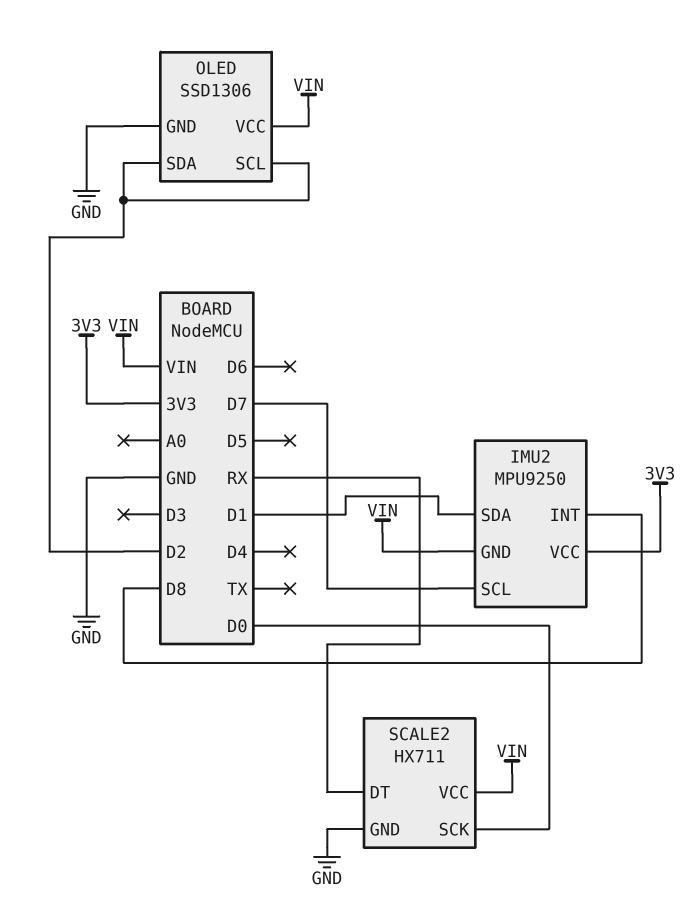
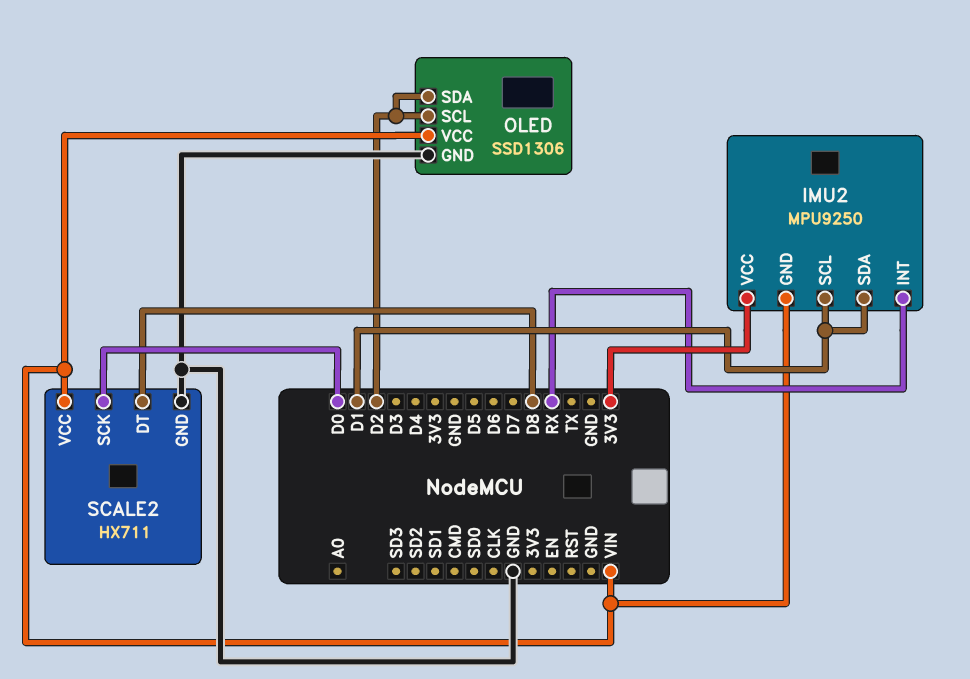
IMU2 pin INT: D8 -> RX
IMU2 pin SCL: D7 -> D1
SCALE2 pin DT: RX -> D8

